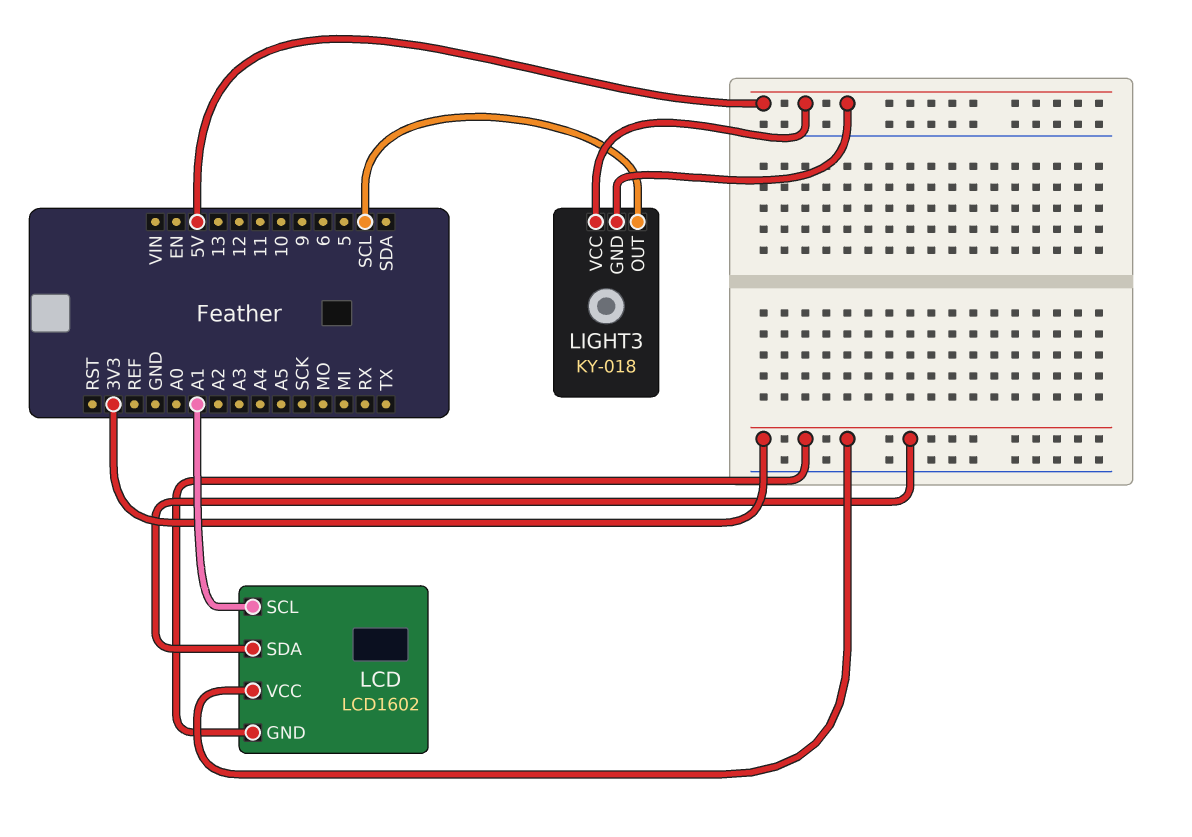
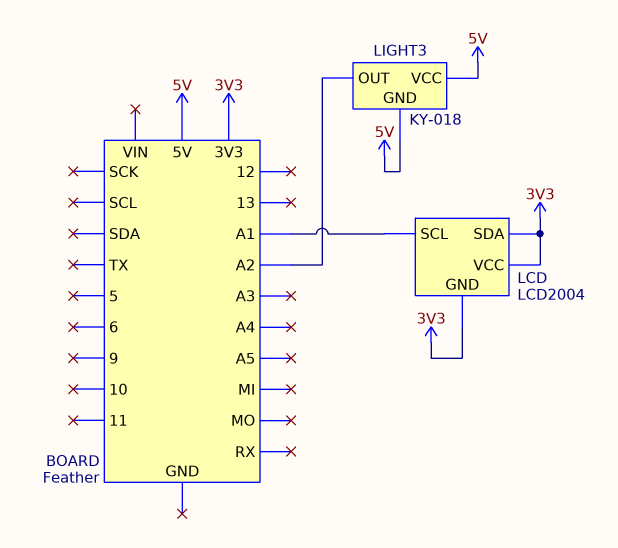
LCD: LCD1602 -> LCD2004
LIGHT3 pin OUT: SCL -> A2

